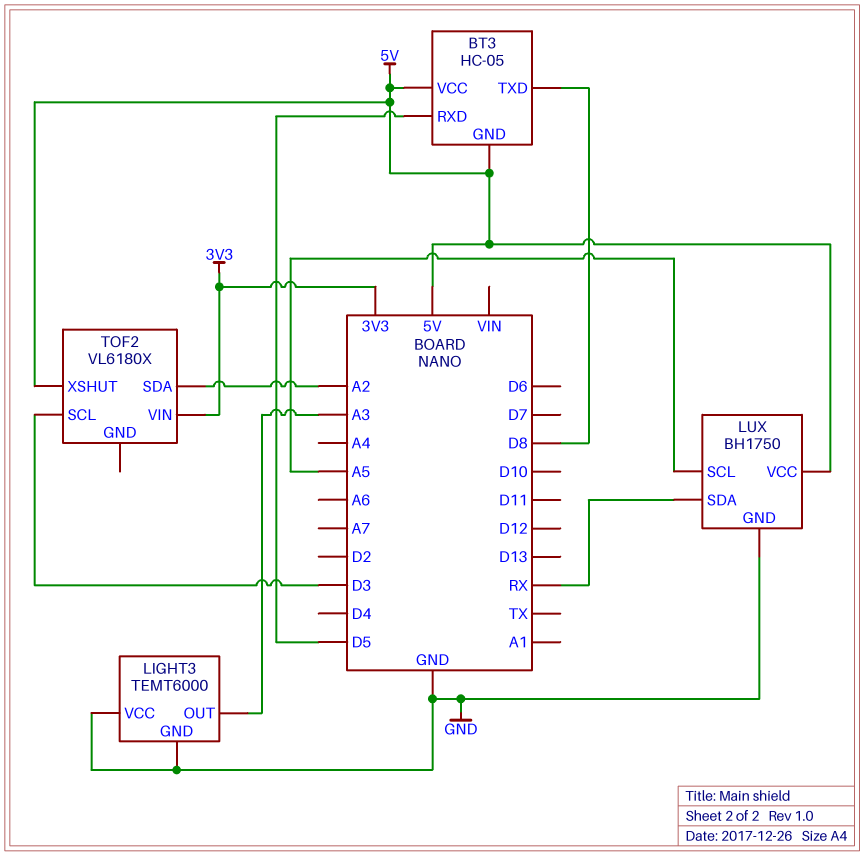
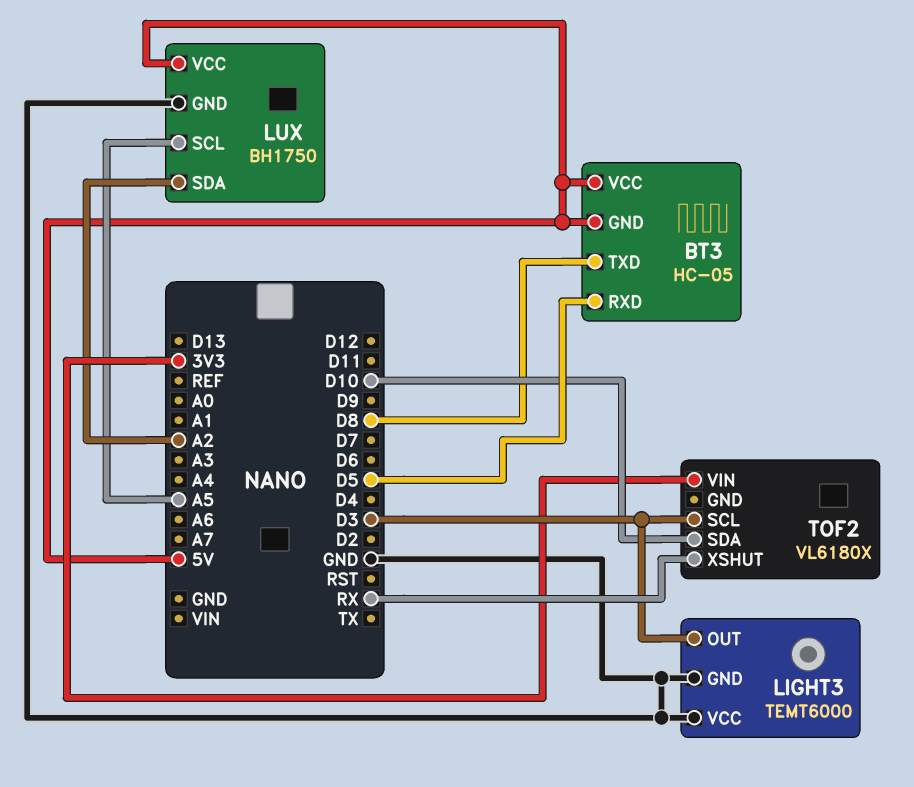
LIGHT3 pin OUT: A3 -> D3
LUX pin SDA: RX -> A2
TOF2 pin SDA: A2 -> D10
TOF2 pin XSHUT: 5V -> RX

